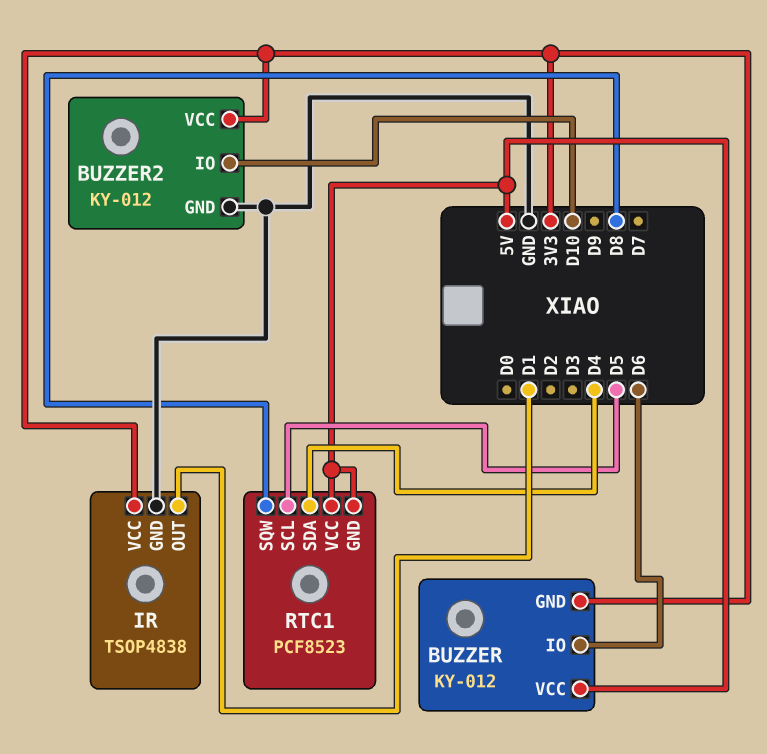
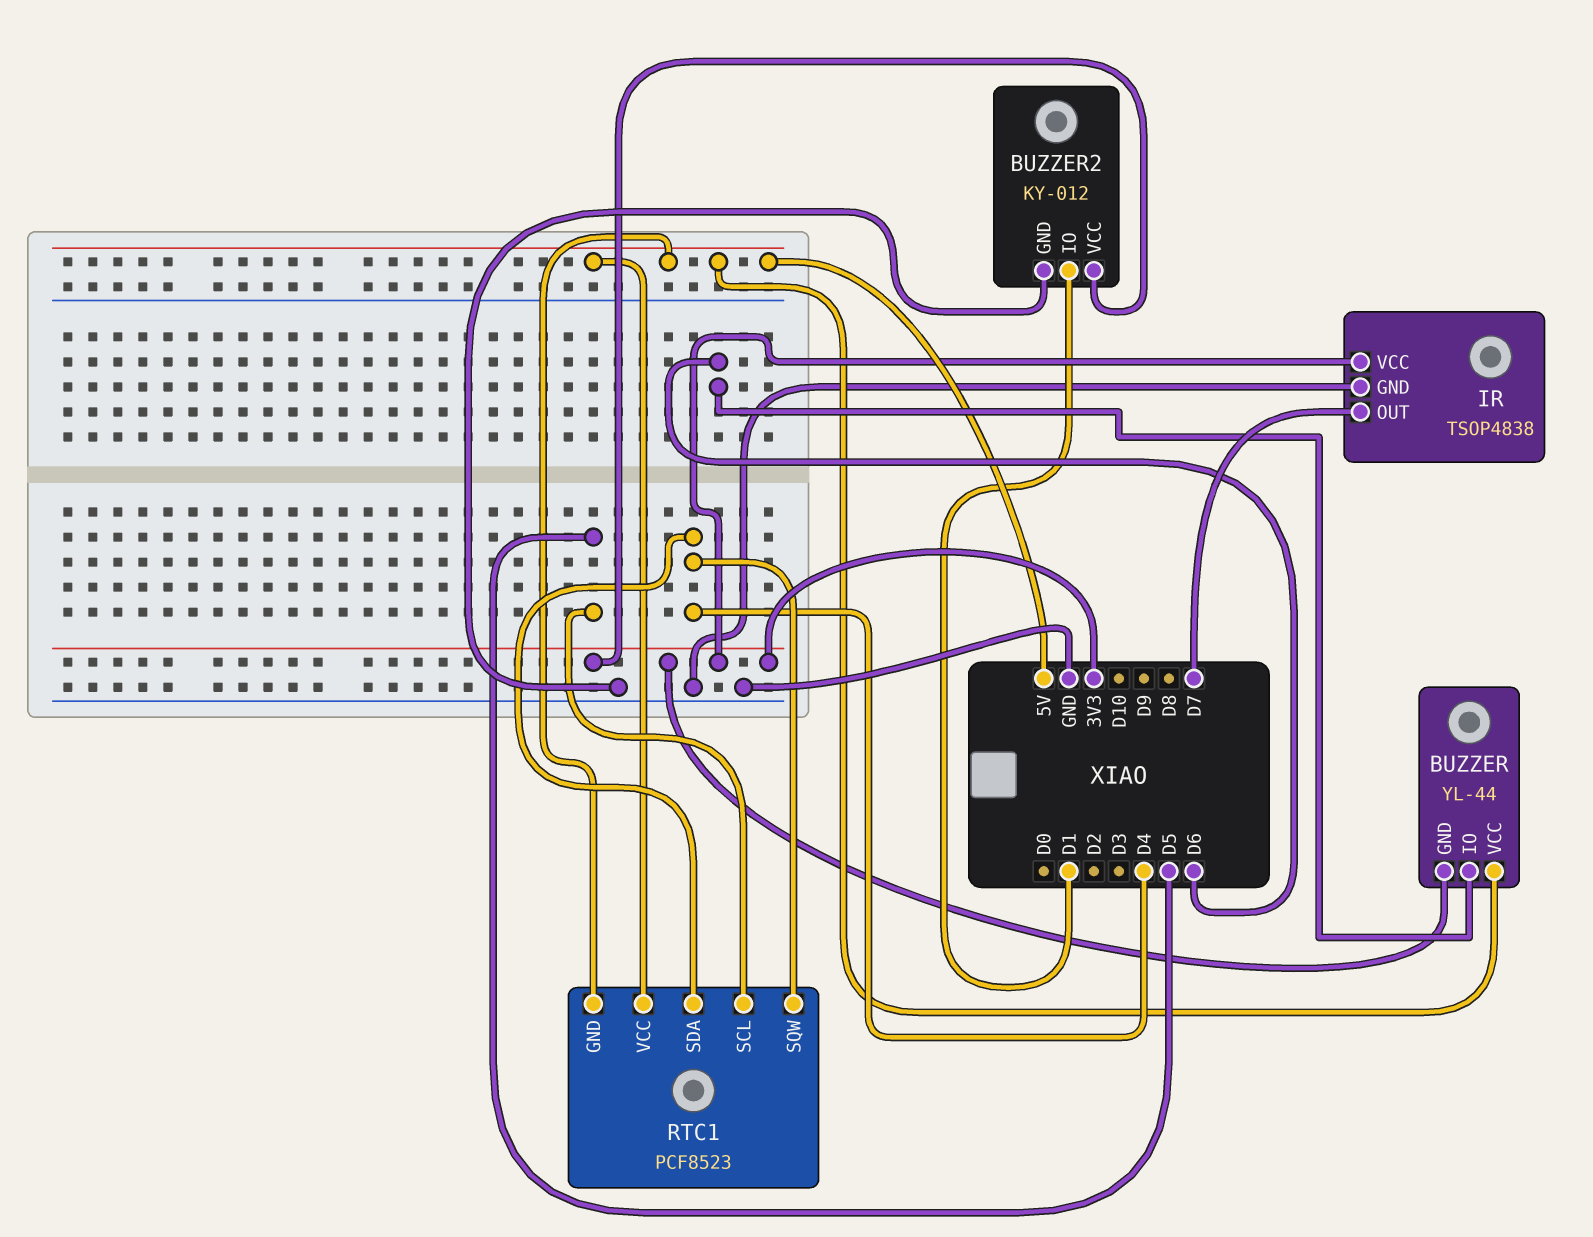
BUZZER: KY-012 -> YL-44
BUZZER2 pin IO: D10 -> D1
IR pin OUT: D1 -> D7
RTC1 pin SQW: D8 -> D4

